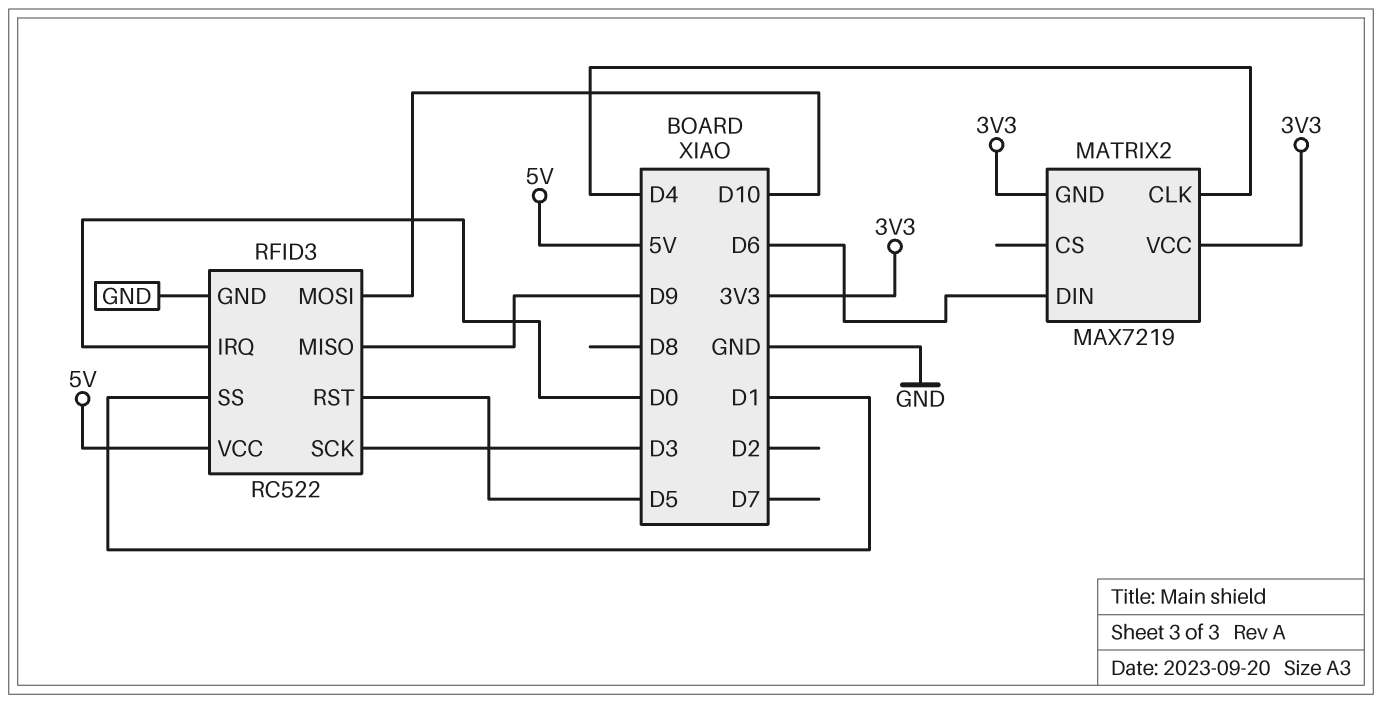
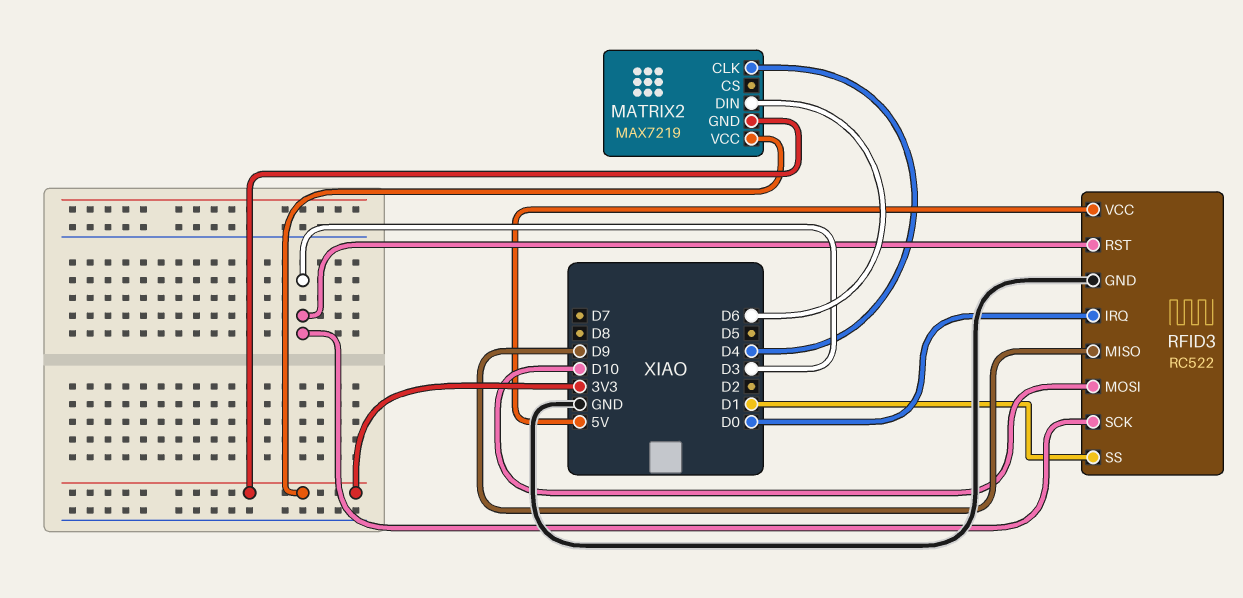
RFID3 pin RST: D5 -> D3

